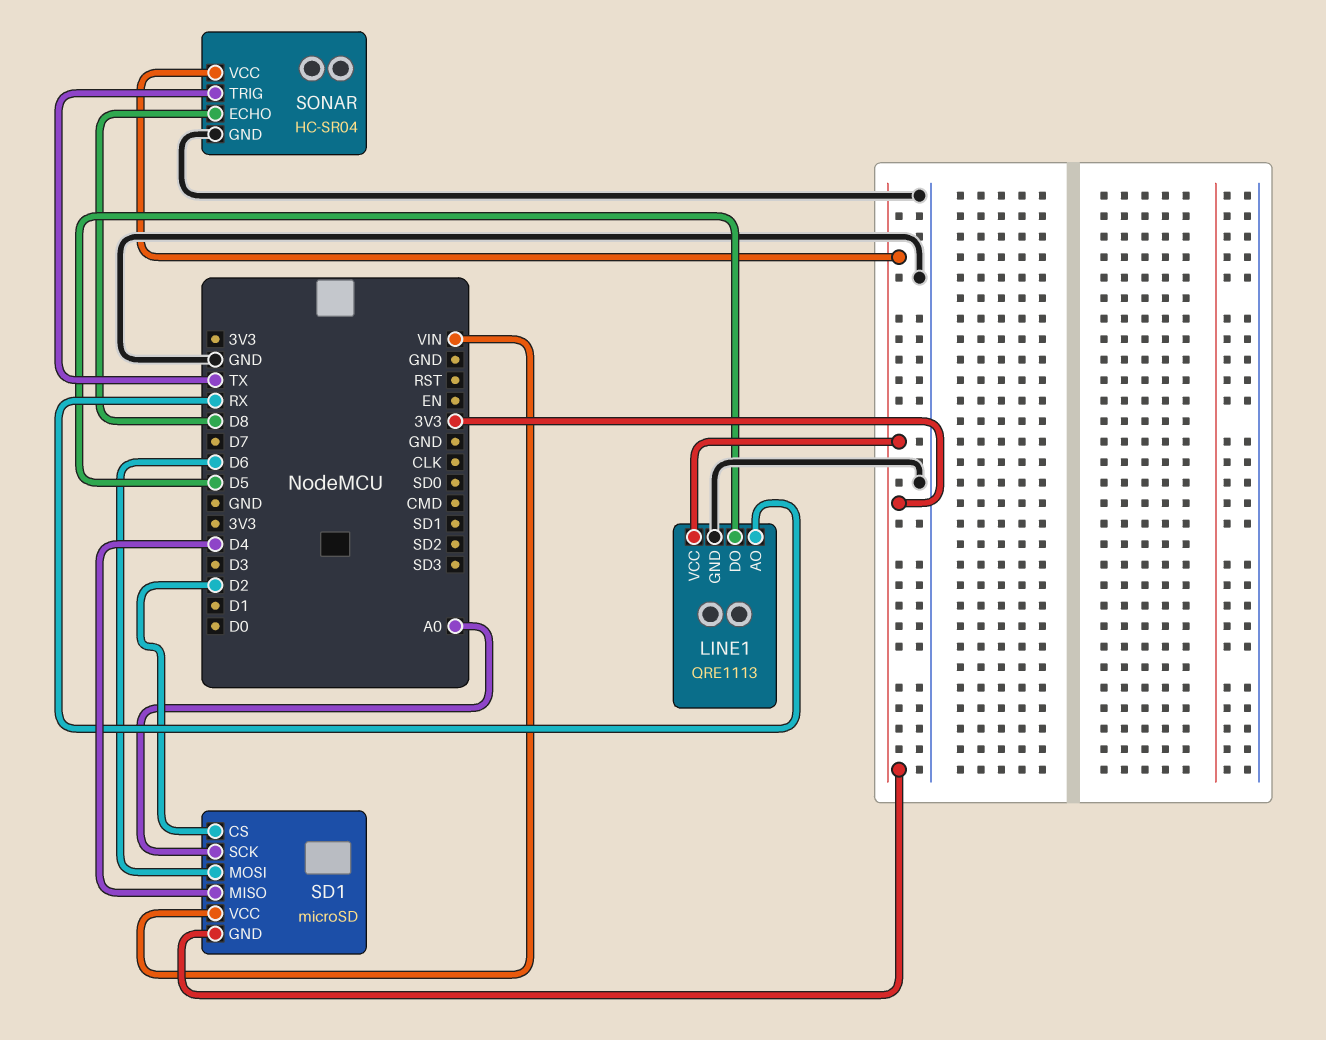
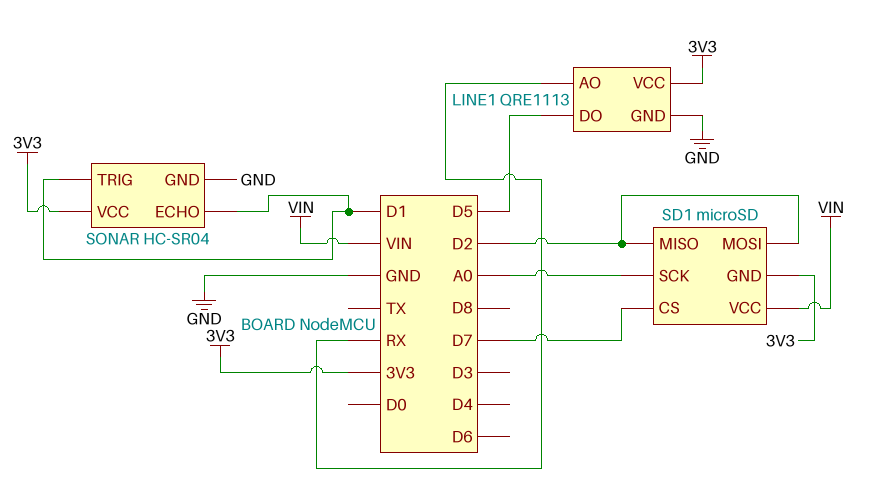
SD1 pin CS: D2 -> D7
SD1 pin MISO: D4 -> D2
SD1 pin MOSI: D6 -> D2
SONAR pin ECHO: D8 -> D1
SONAR pin TRIG: TX -> D1

